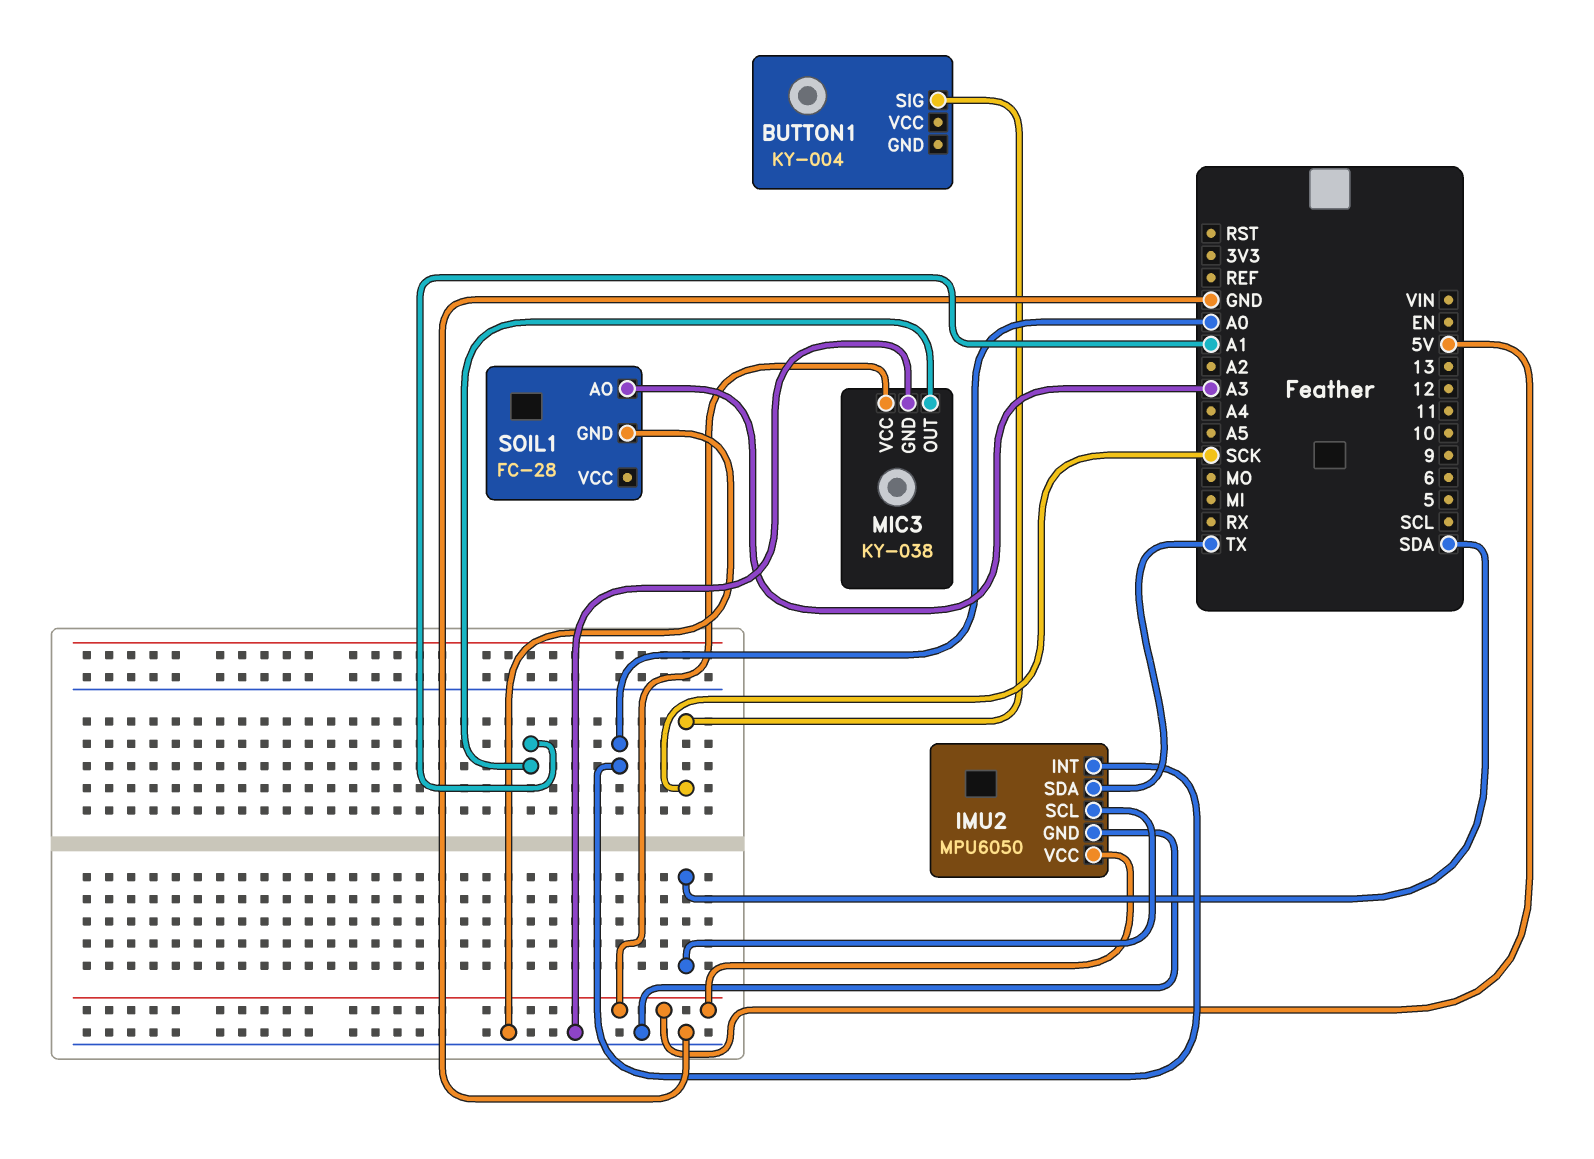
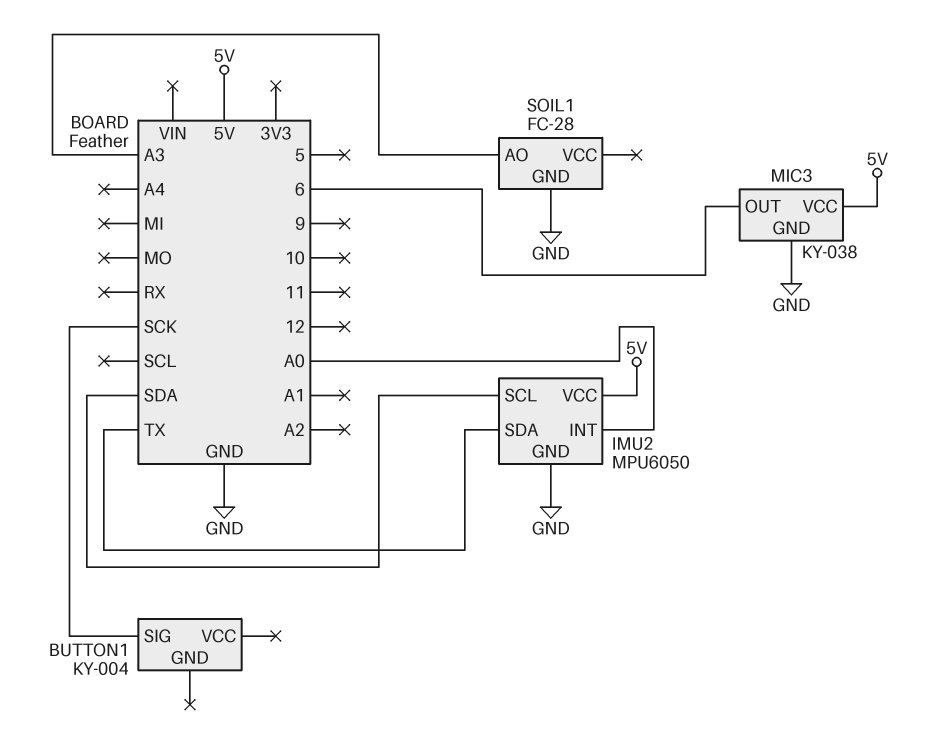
MIC3 pin OUT: A1 -> 6

